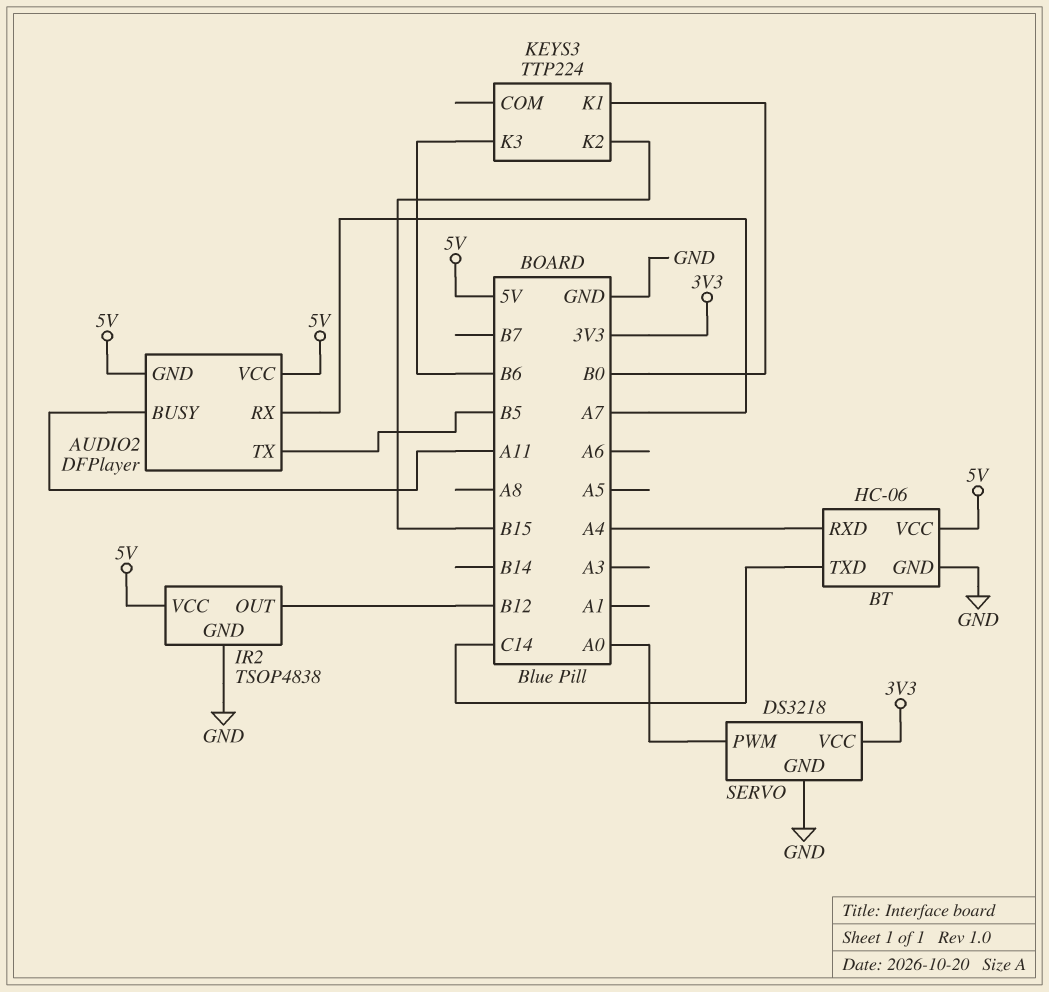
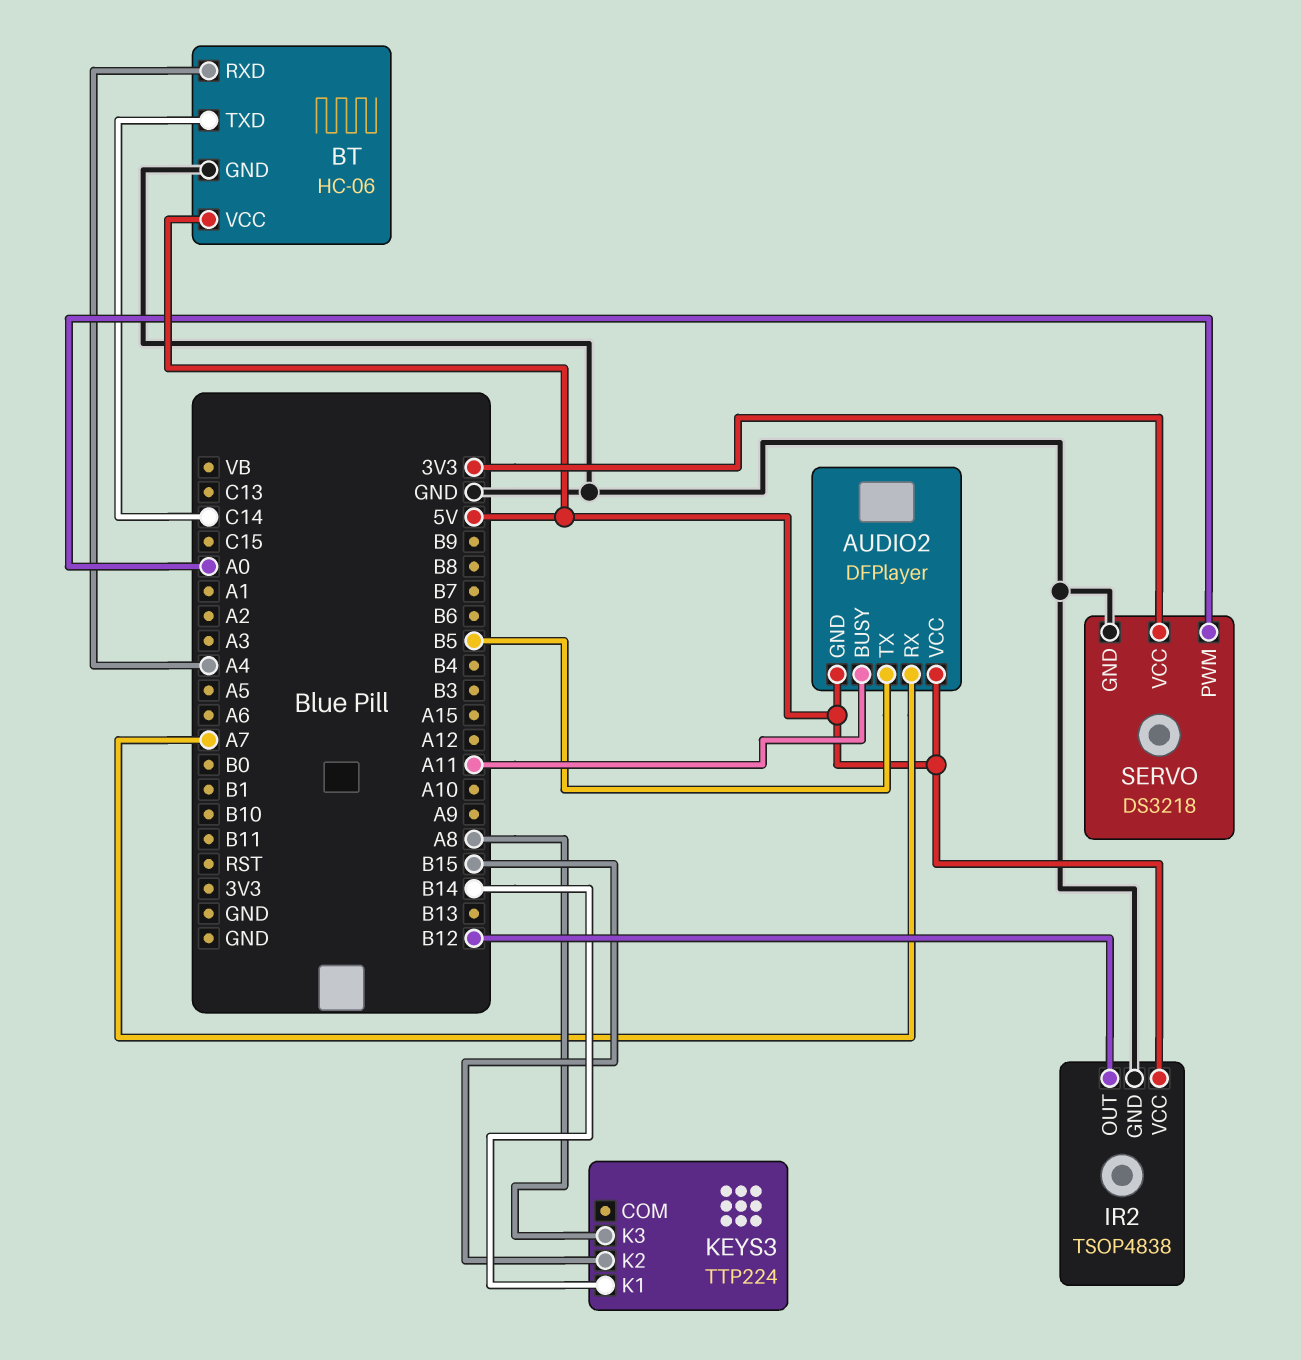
KEYS3 pin K1: B0 -> B14
KEYS3 pin K3: B6 -> A8

